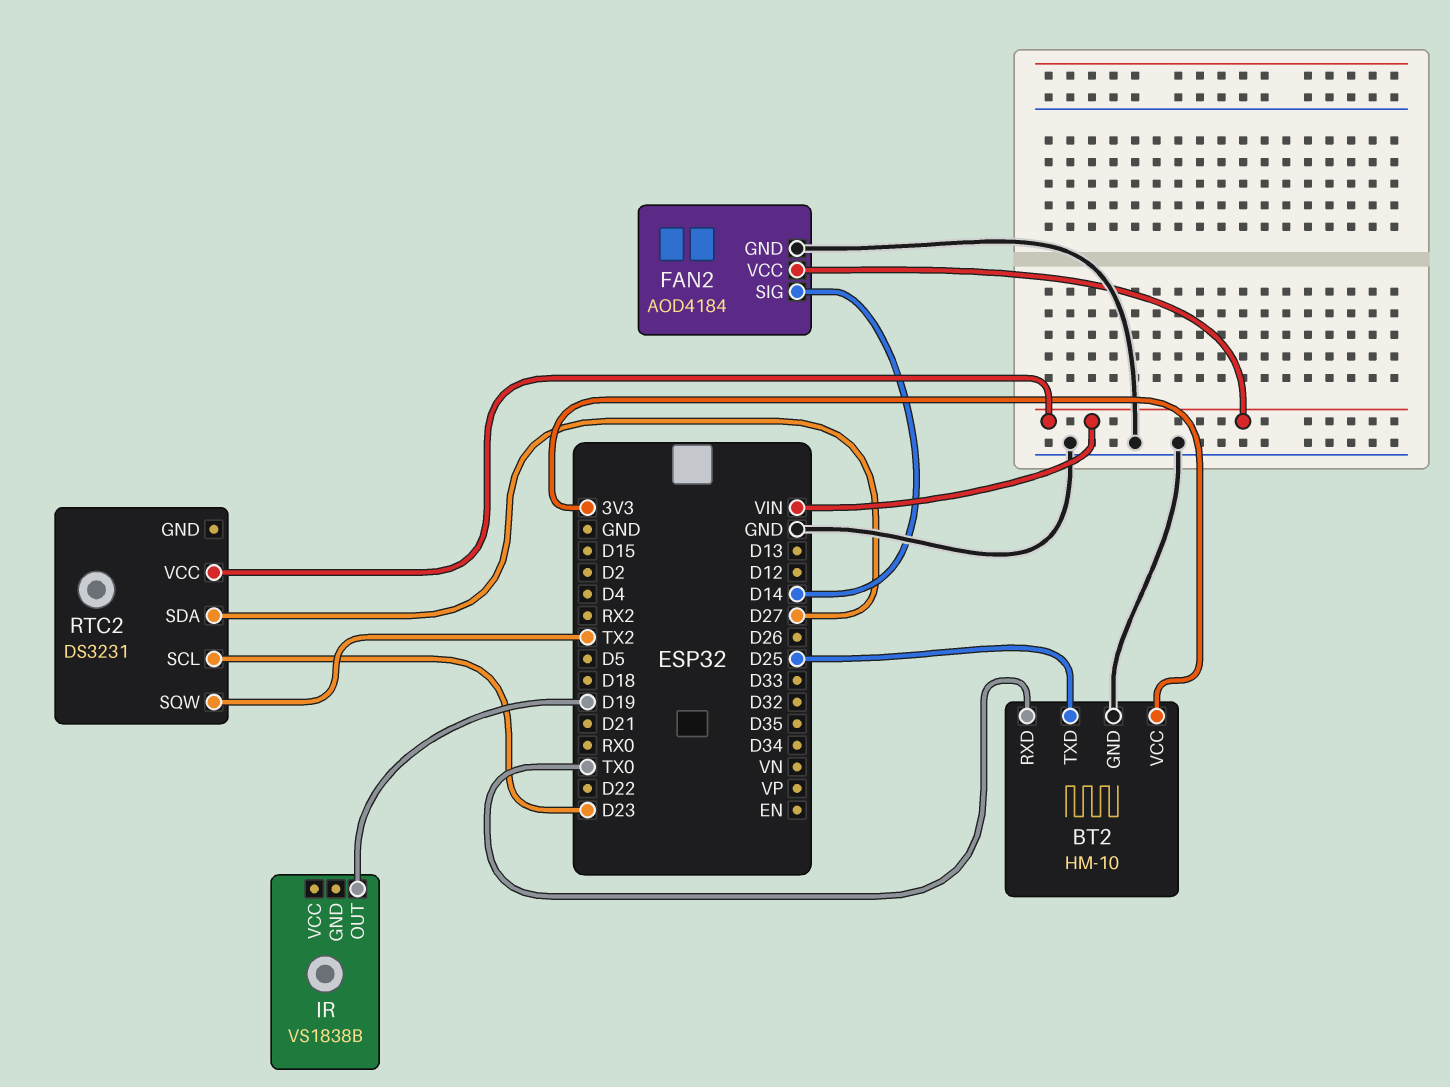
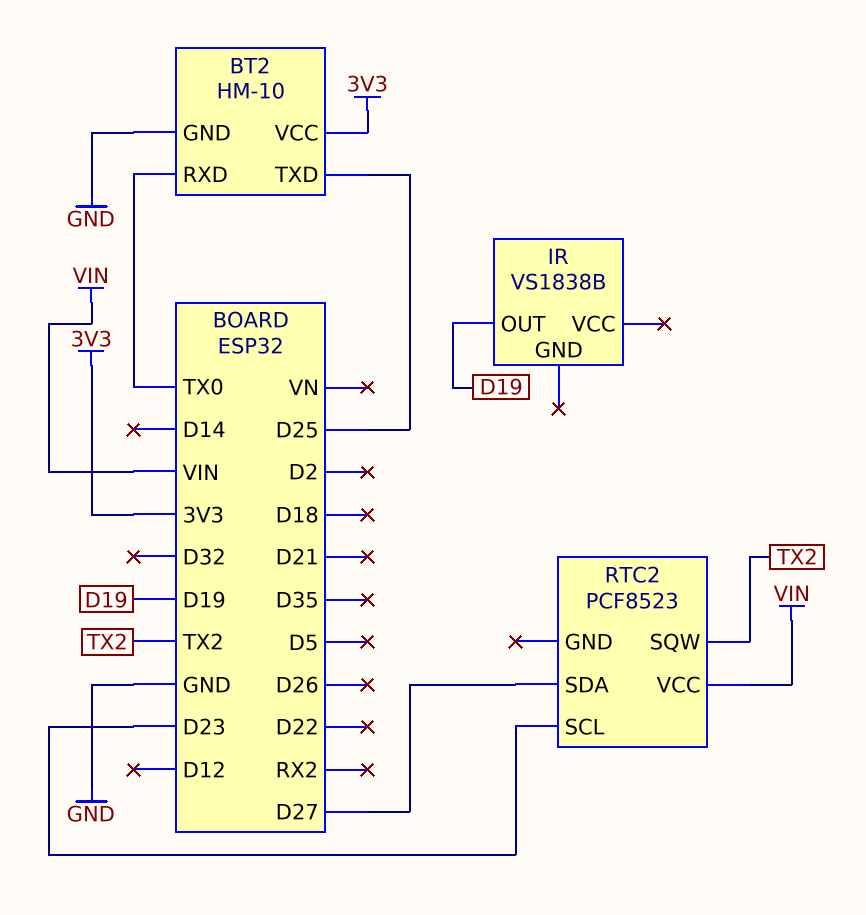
FAN2: AOD4184 -> none
FAN2 pin GND: GND -> none
FAN2 pin SIG: D14 -> none
FAN2 pin VCC: VIN -> none
RTC2: DS3231 -> PCF8523

